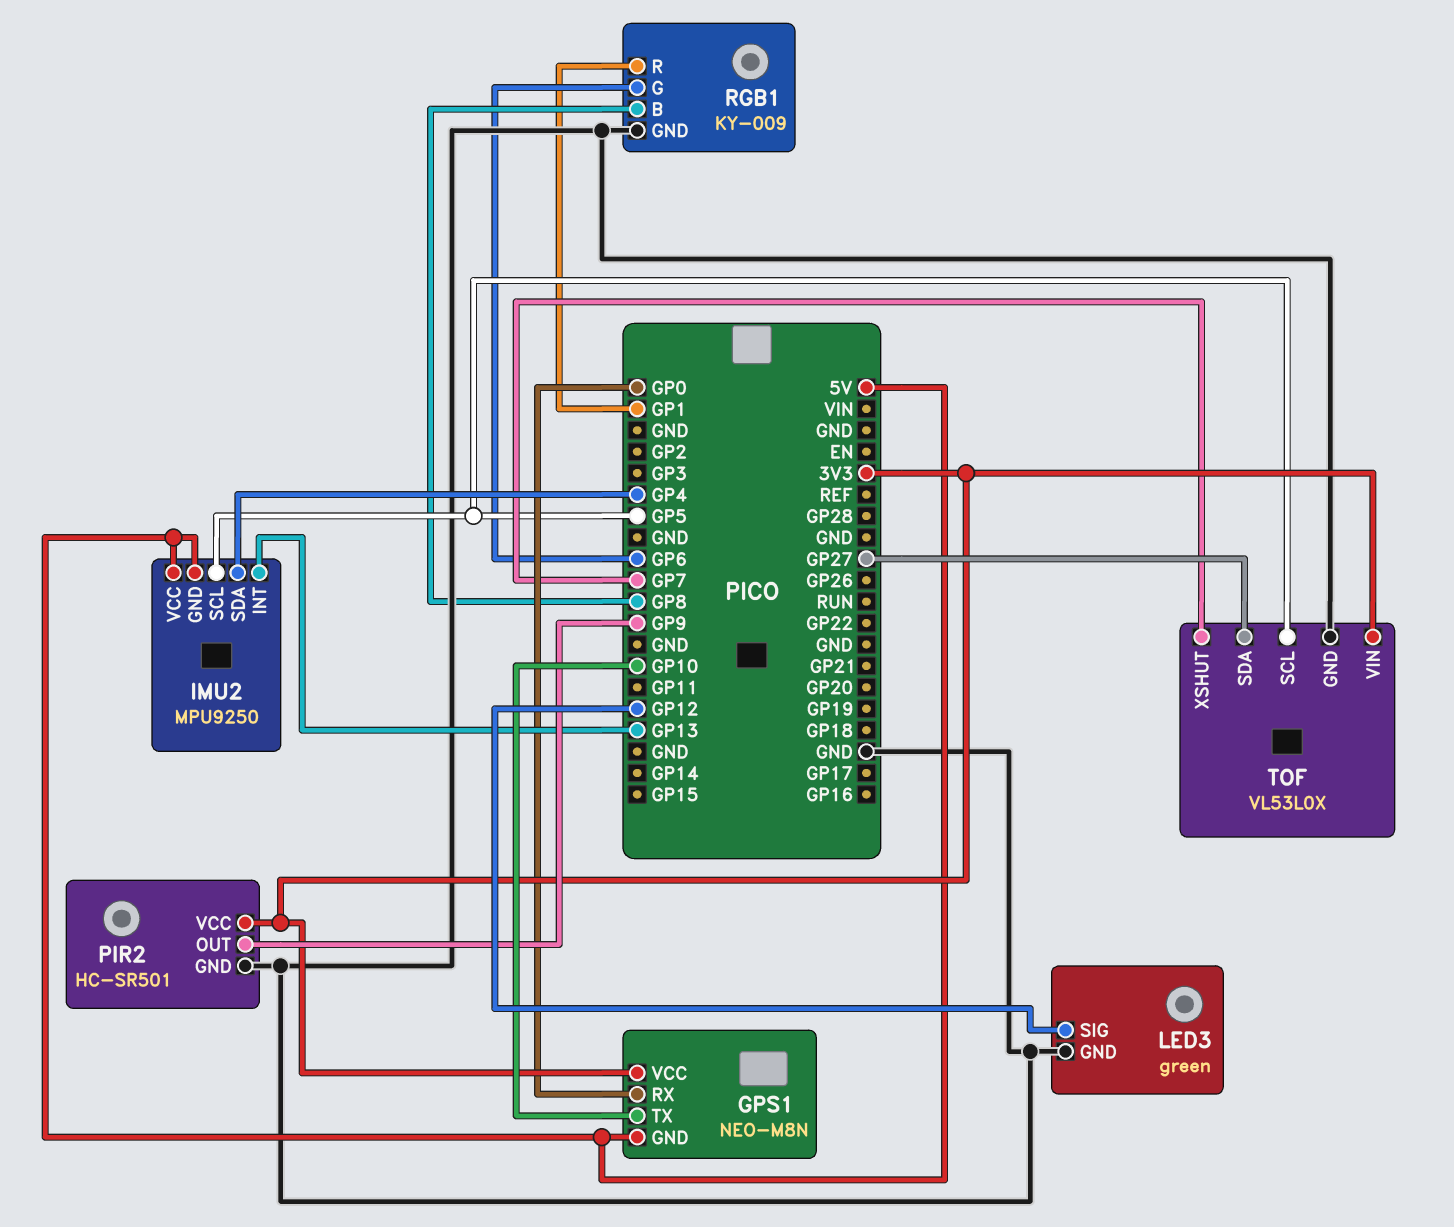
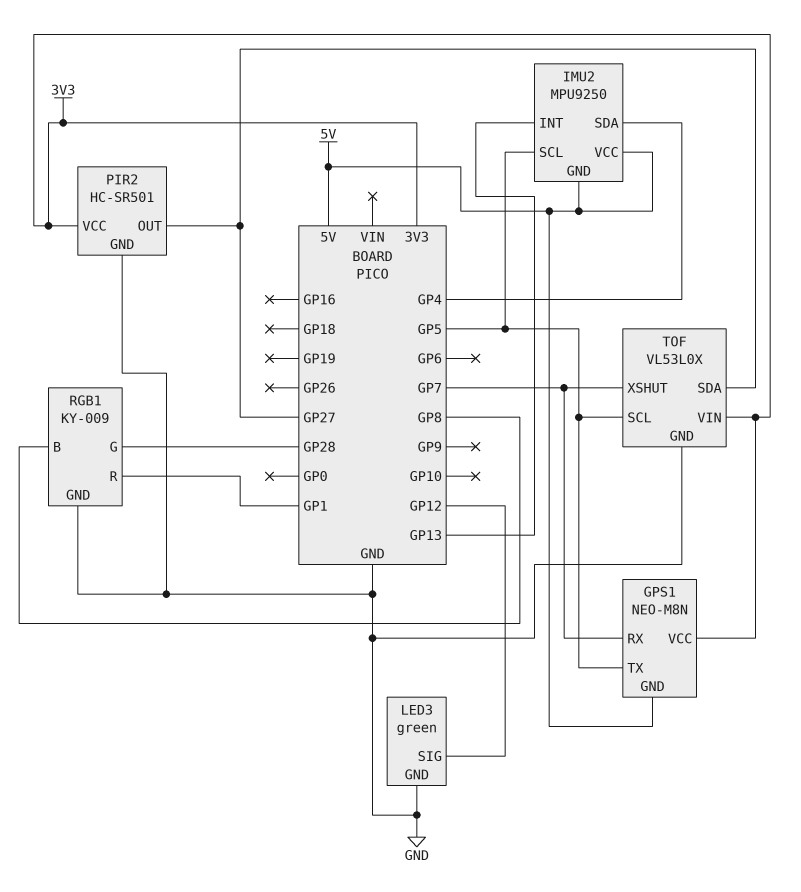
GPS1 pin RX: GP0 -> GP7
GPS1 pin TX: GP10 -> GP5
PIR2 pin OUT: GP9 -> GP27
RGB1 pin G: GP6 -> GP28

